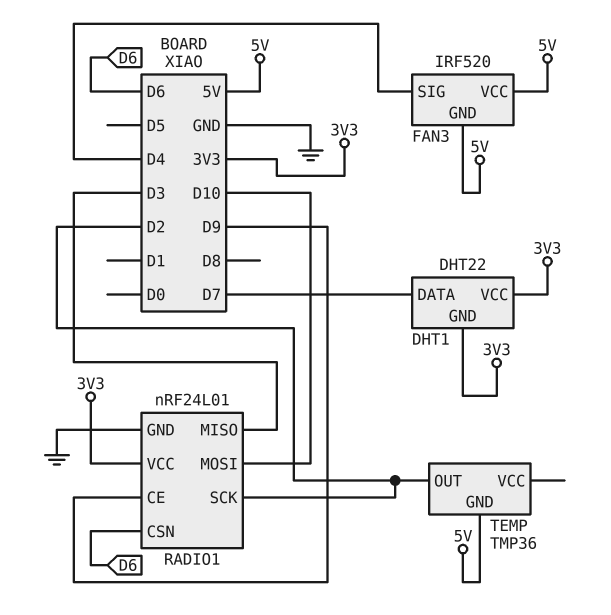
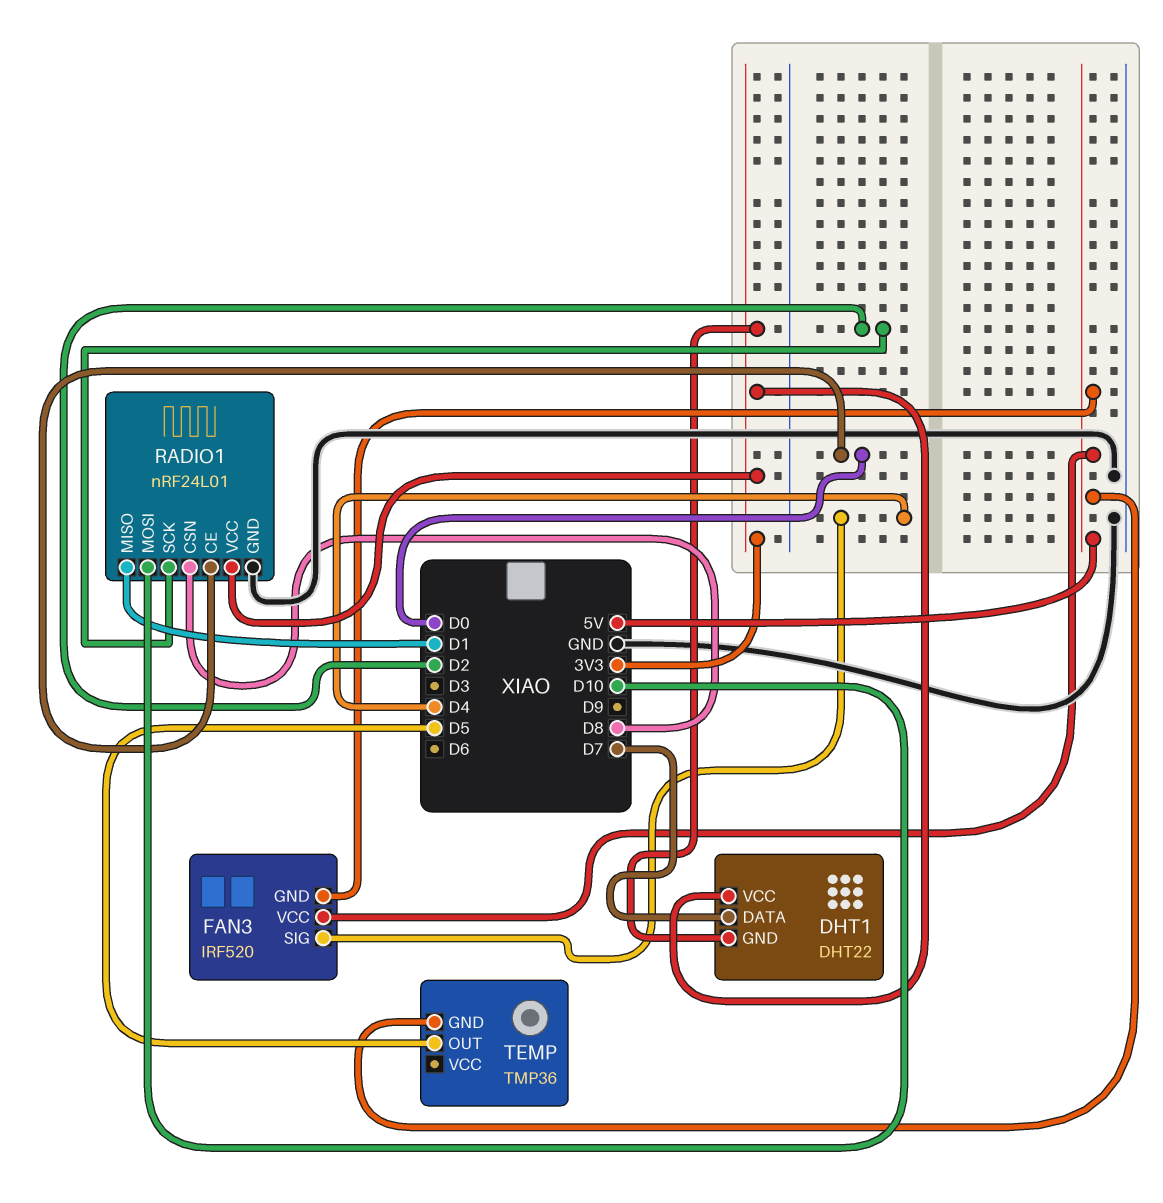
RADIO1 pin CE: D9 -> D0
RADIO1 pin CSN: D6 -> D8
RADIO1 pin MISO: D3 -> D1
TEMP pin OUT: D2 -> D5

